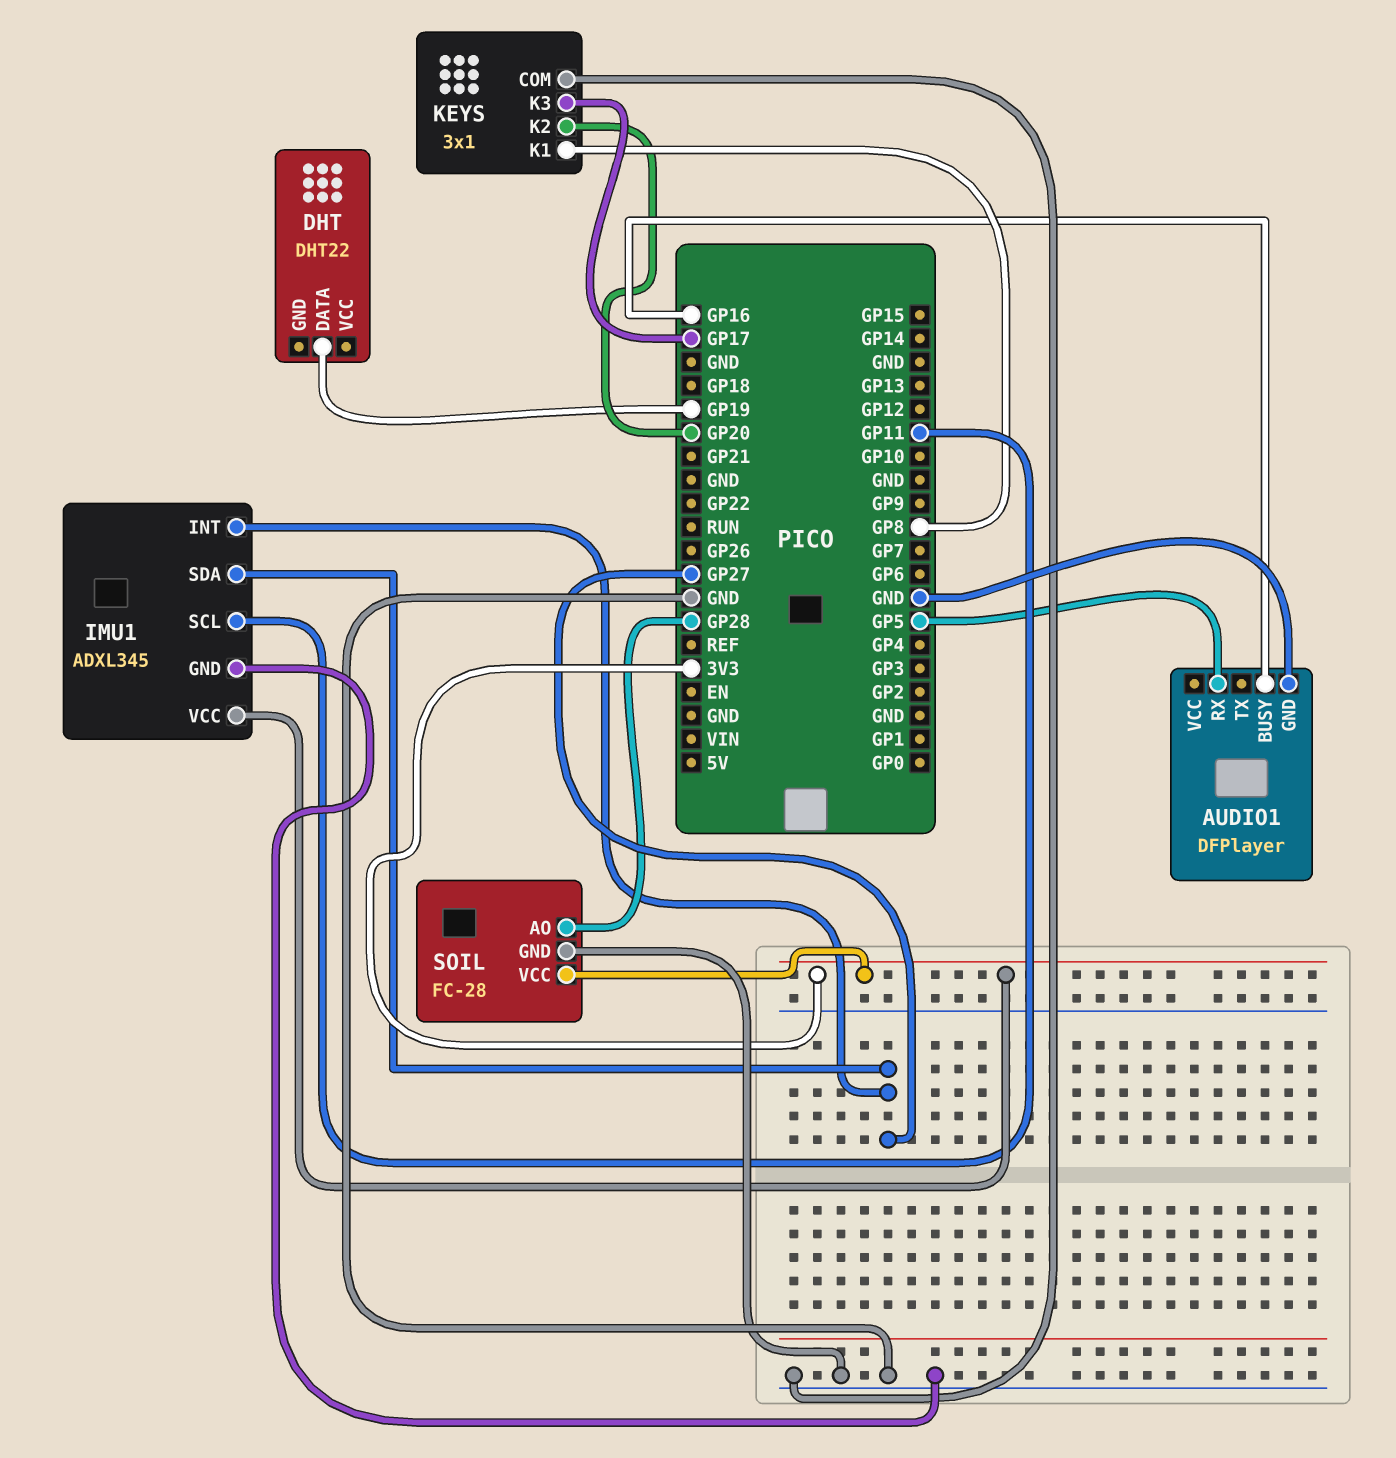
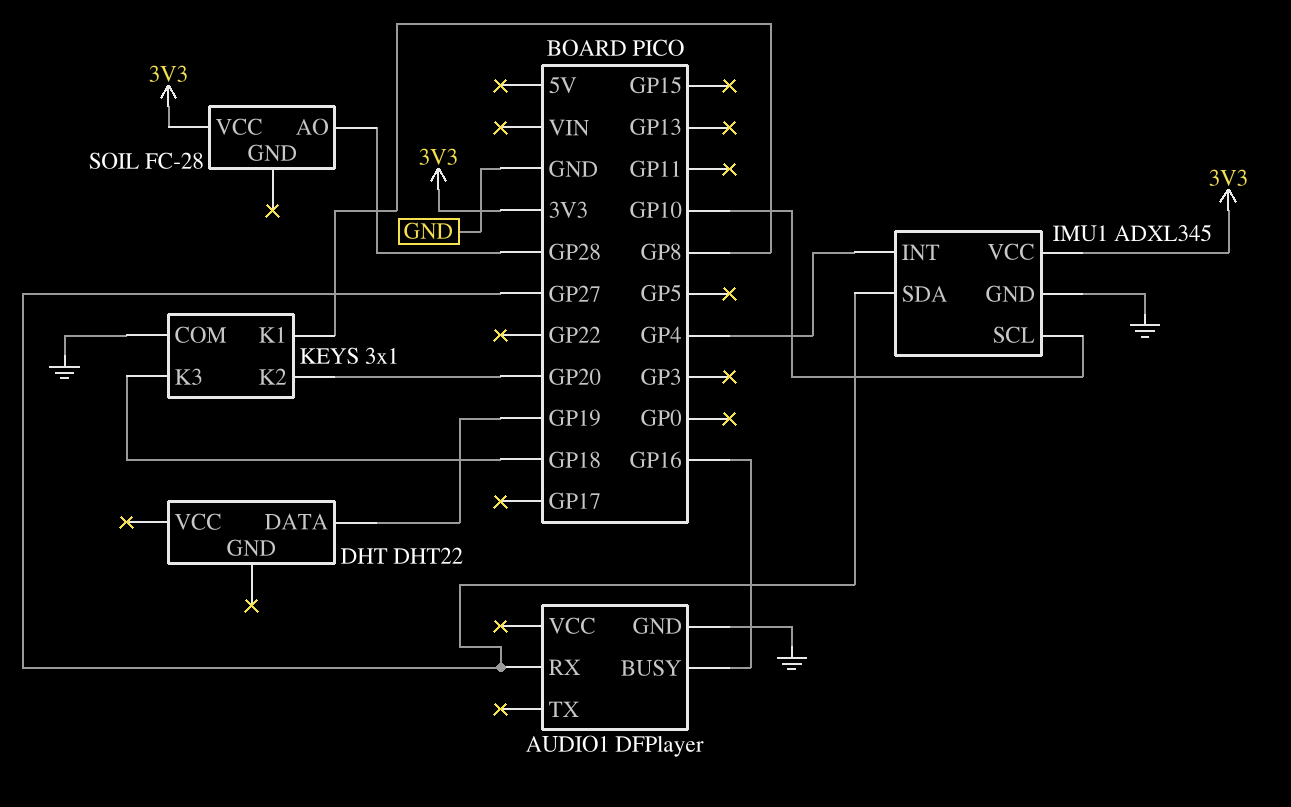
AUDIO1 pin RX: GP5 -> GP27
IMU1 pin INT: GP27 -> GP4
IMU1 pin SCL: GP11 -> GP10
KEYS pin K3: GP17 -> GP18
SOIL pin GND: GND -> none

